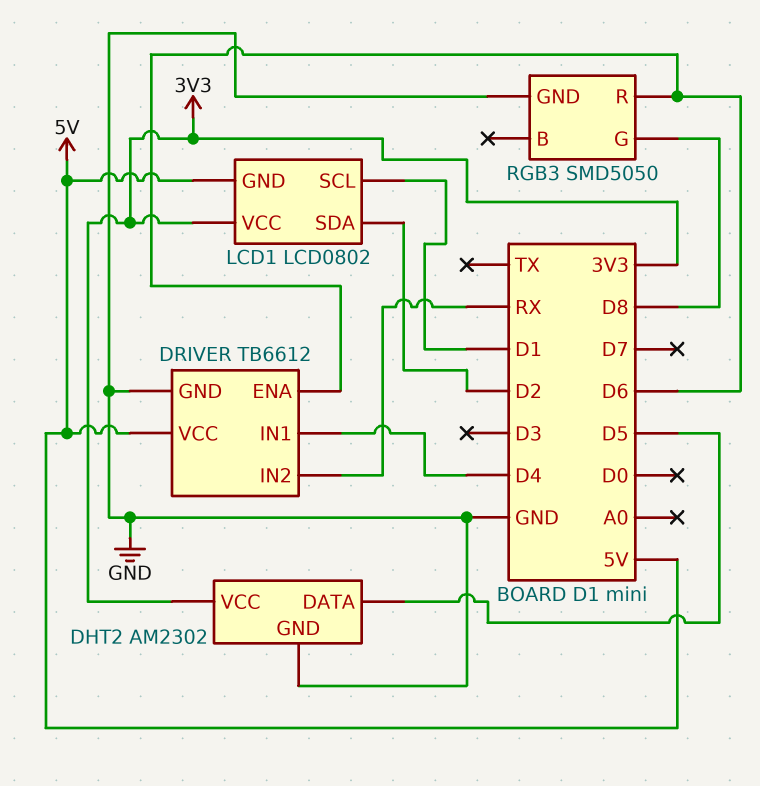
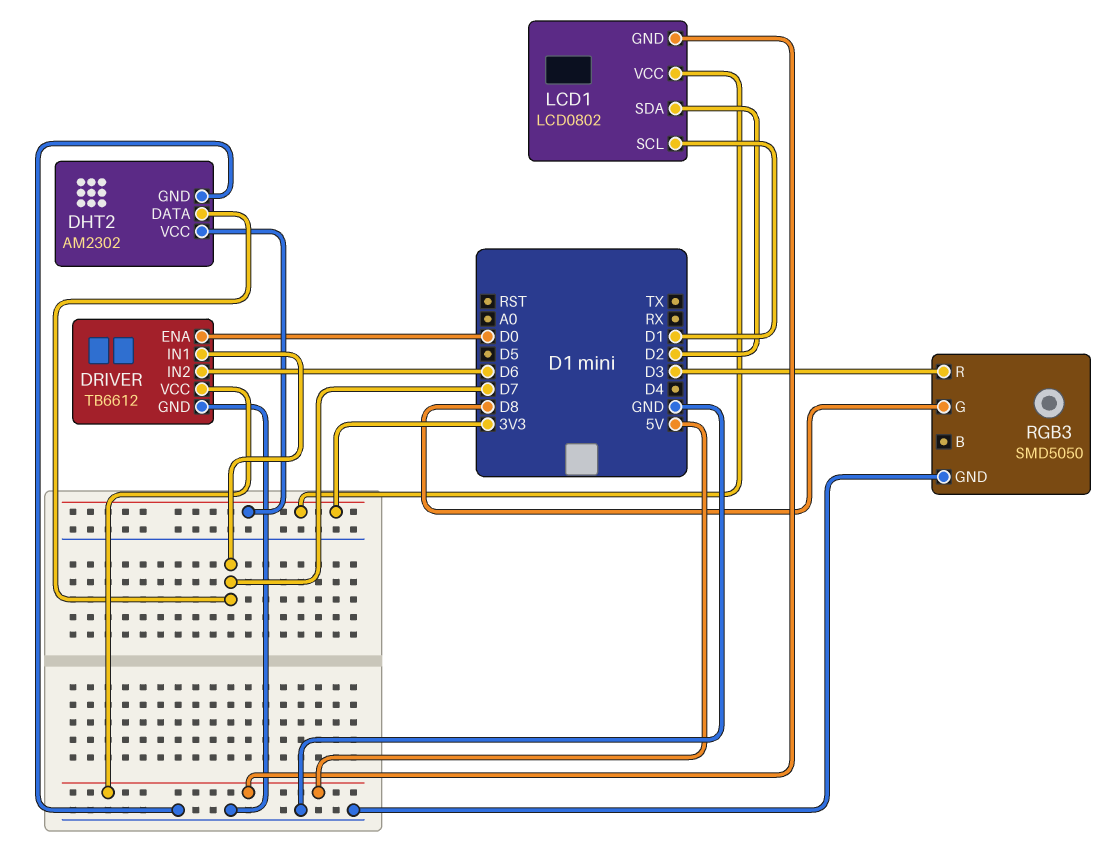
DHT2 pin DATA: D5 -> D7
DRIVER pin ENA: D6 -> D0
DRIVER pin IN1: D4 -> D7
DRIVER pin IN2: RX -> D6
RGB3 pin R: D6 -> D3

